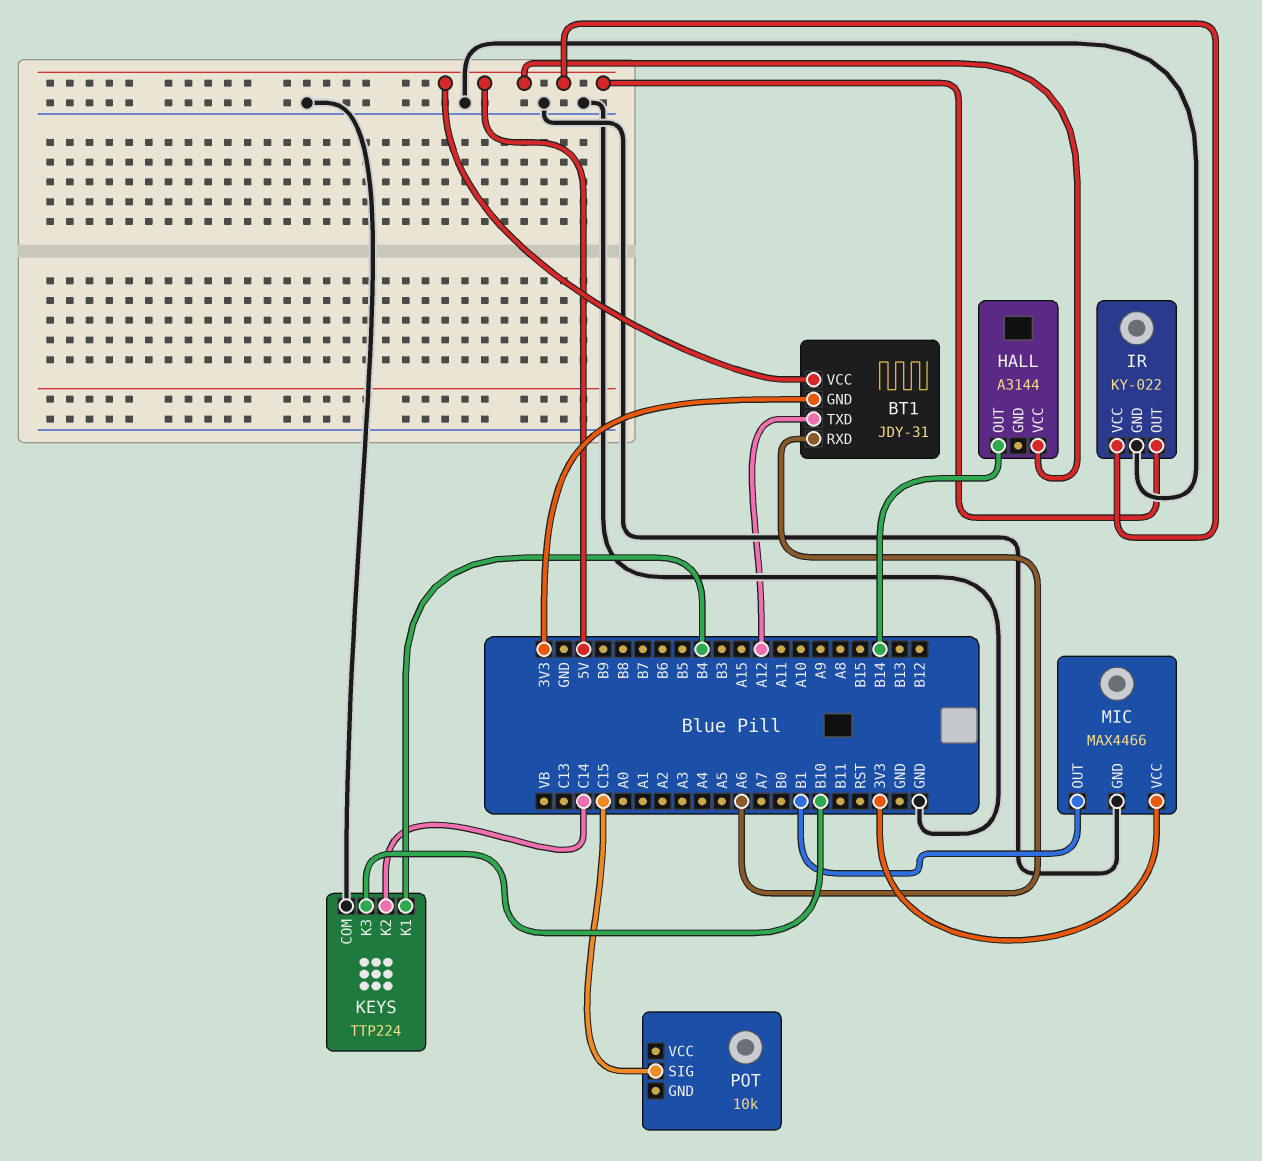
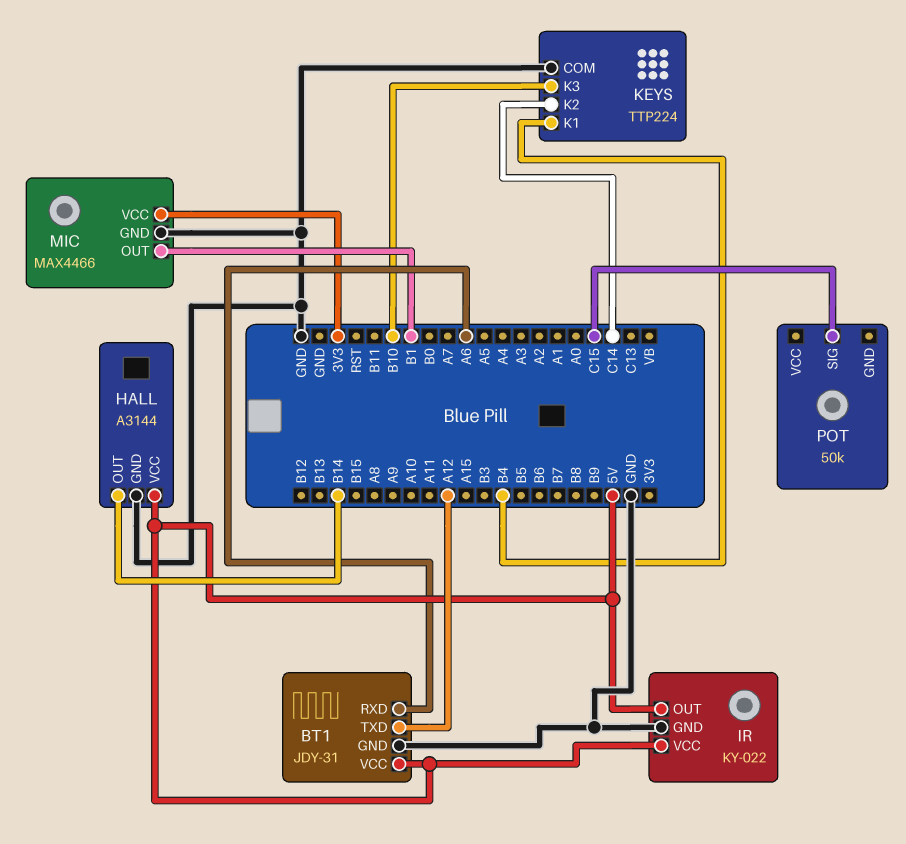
BT1 pin GND: 3V3 -> GND
HALL pin GND: none -> GND
POT: 10k -> 50k

